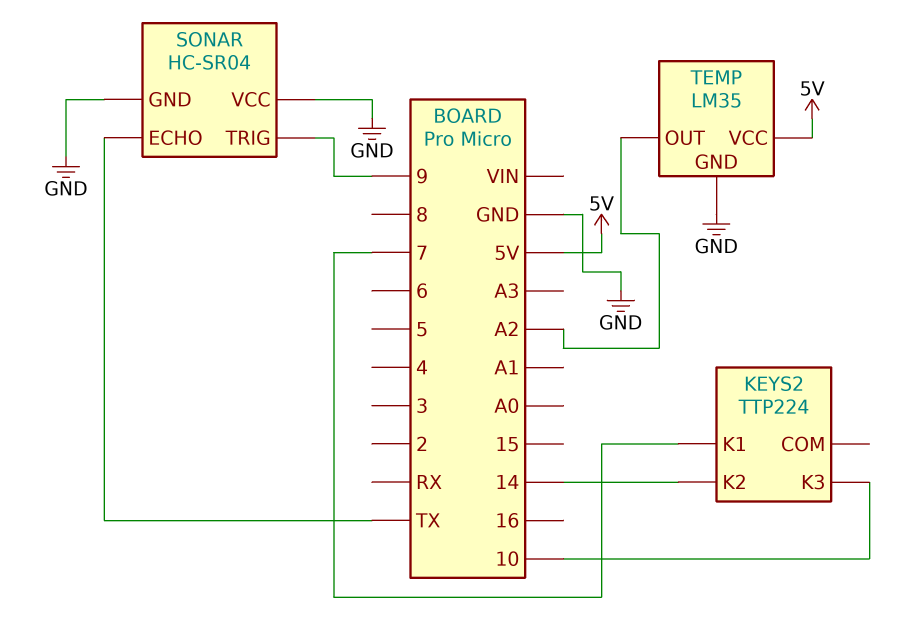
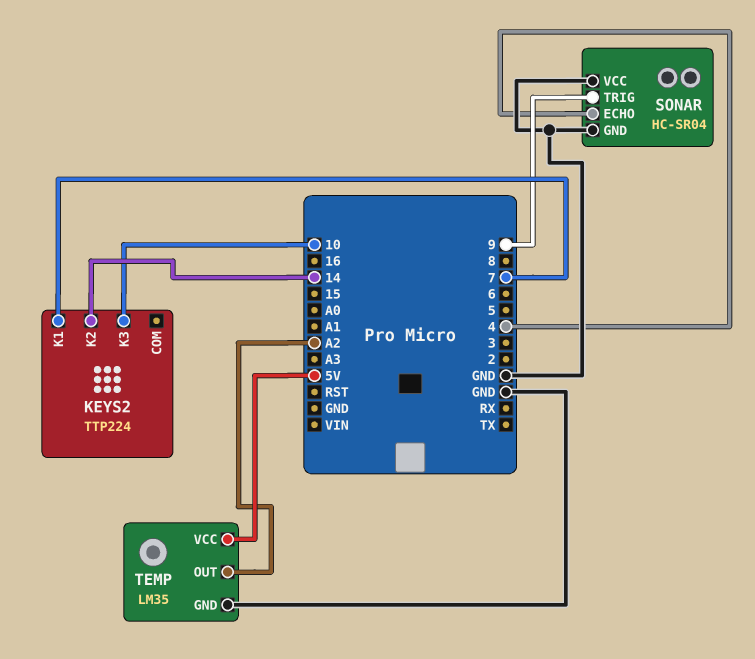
SONAR pin ECHO: TX -> 4

